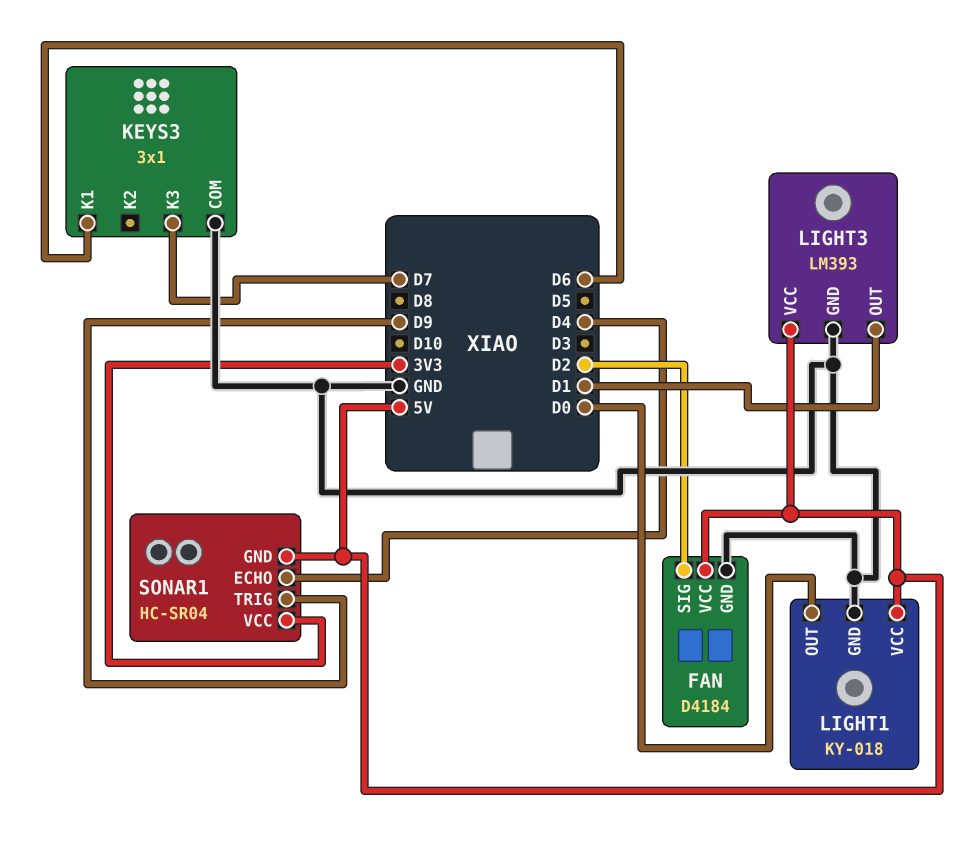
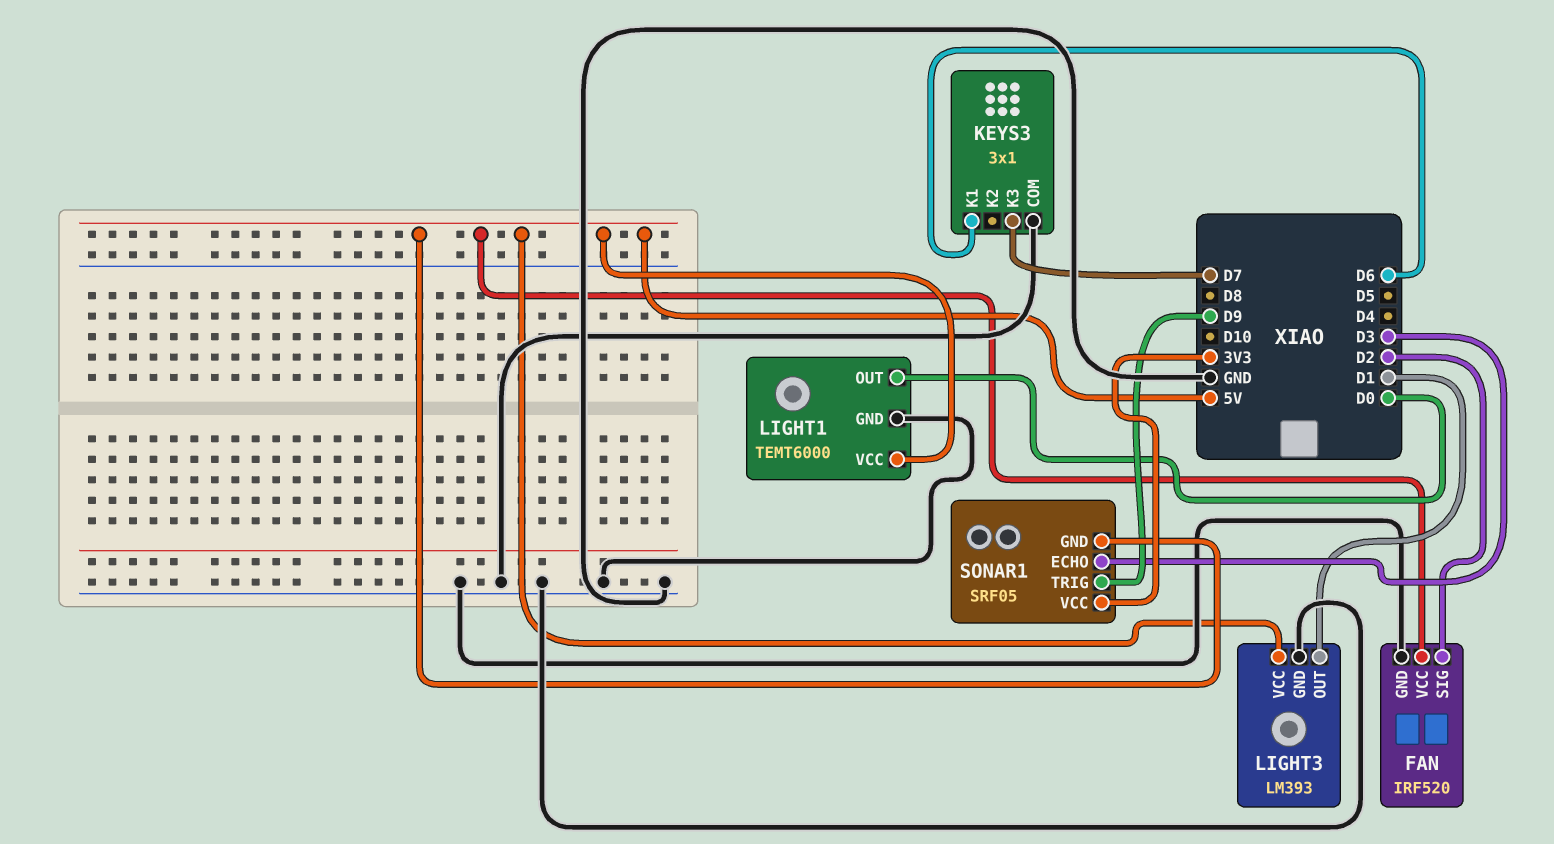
FAN: D4184 -> IRF520
LIGHT1: KY-018 -> TEMT6000
SONAR1: HC-SR04 -> SRF05
SONAR1 pin ECHO: D4 -> D3

